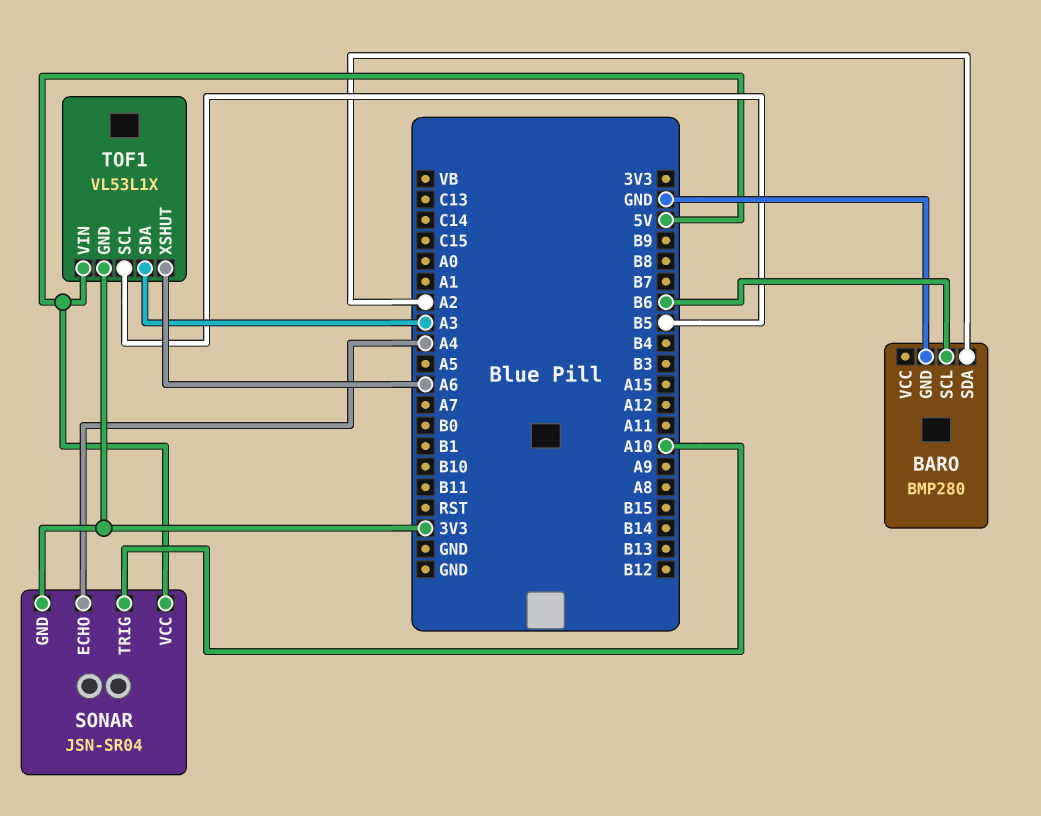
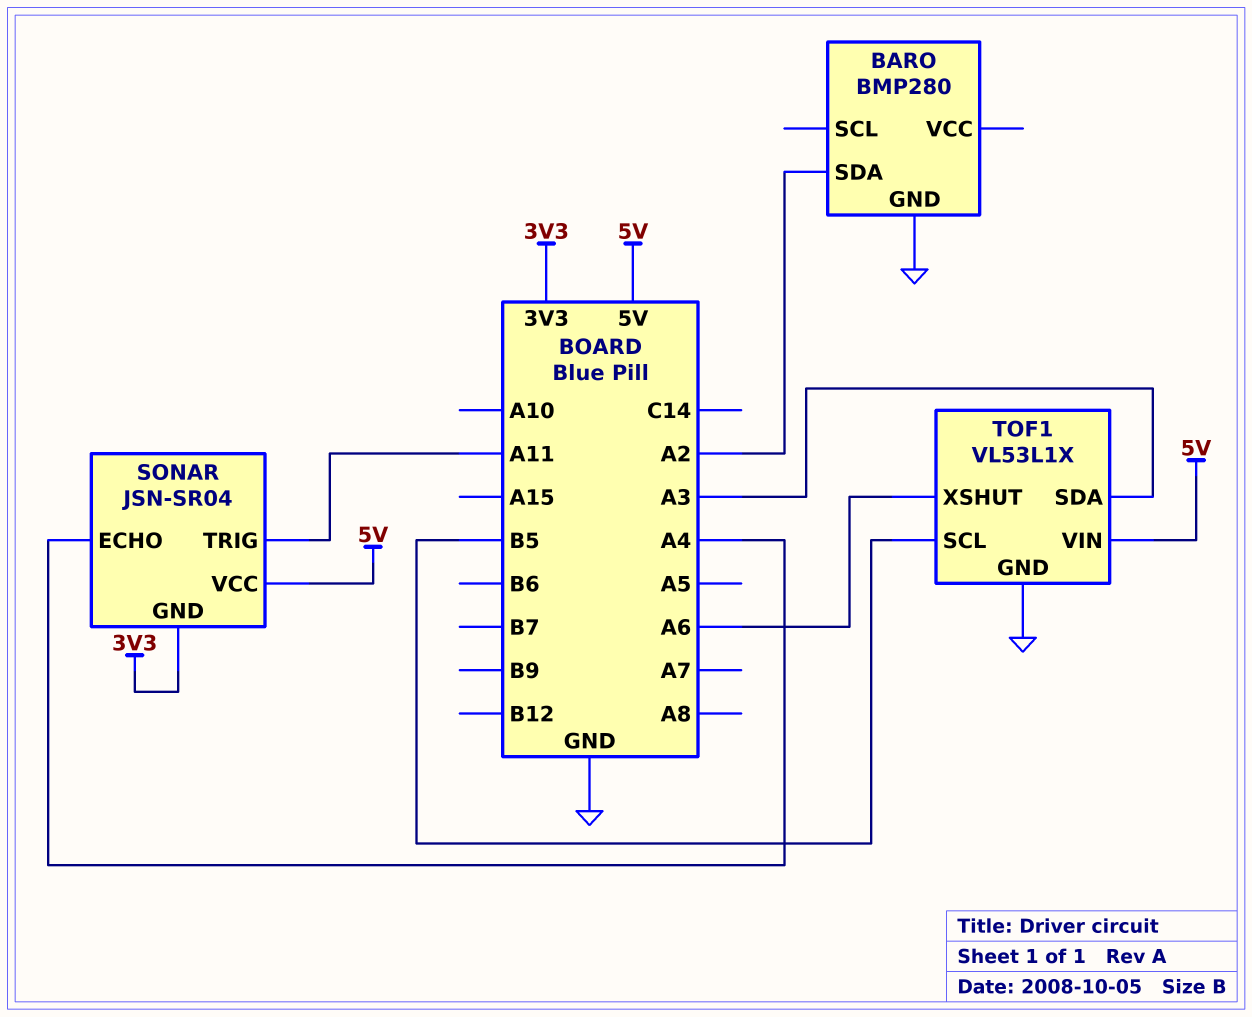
BARO pin SCL: B6 -> none
SONAR pin TRIG: A10 -> A11
TOF1 pin GND: 3V3 -> GND

